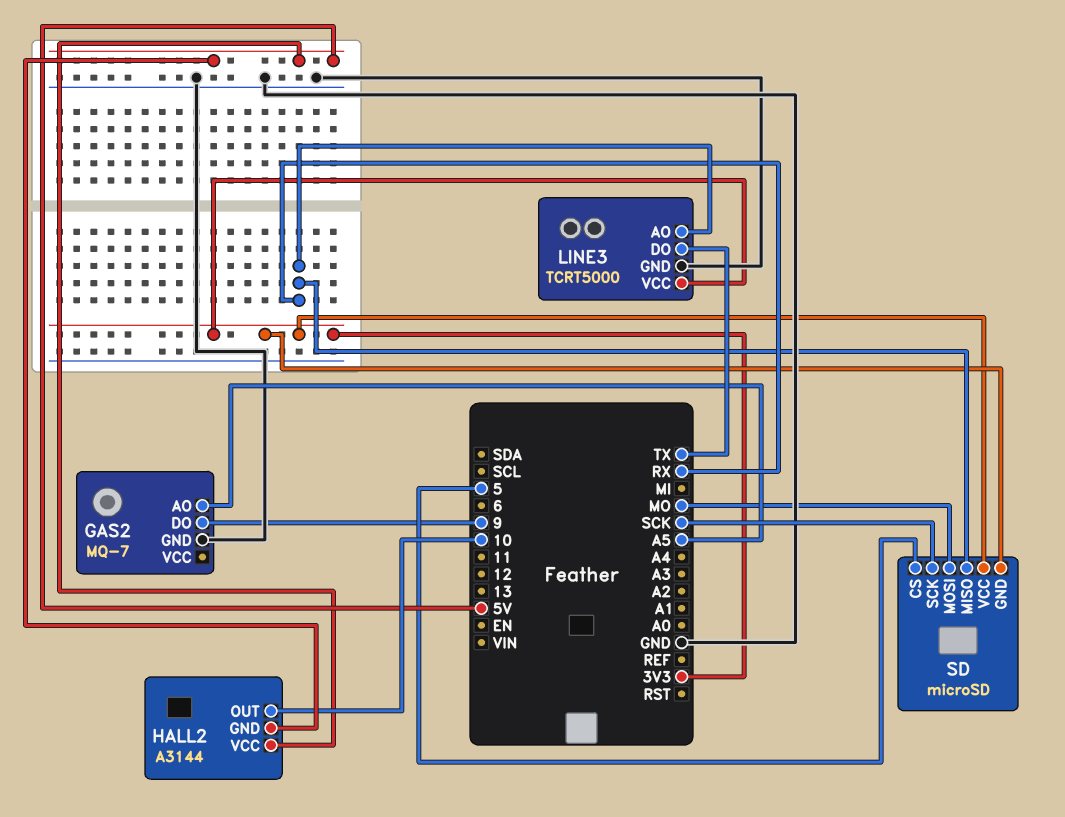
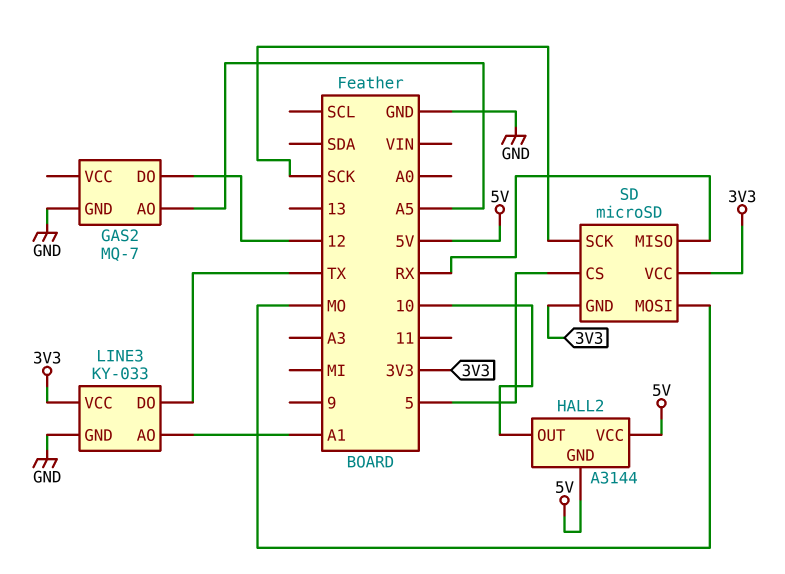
GAS2 pin DO: 9 -> 12
LINE3: TCRT5000 -> KY-033
LINE3 pin AO: RX -> A1

